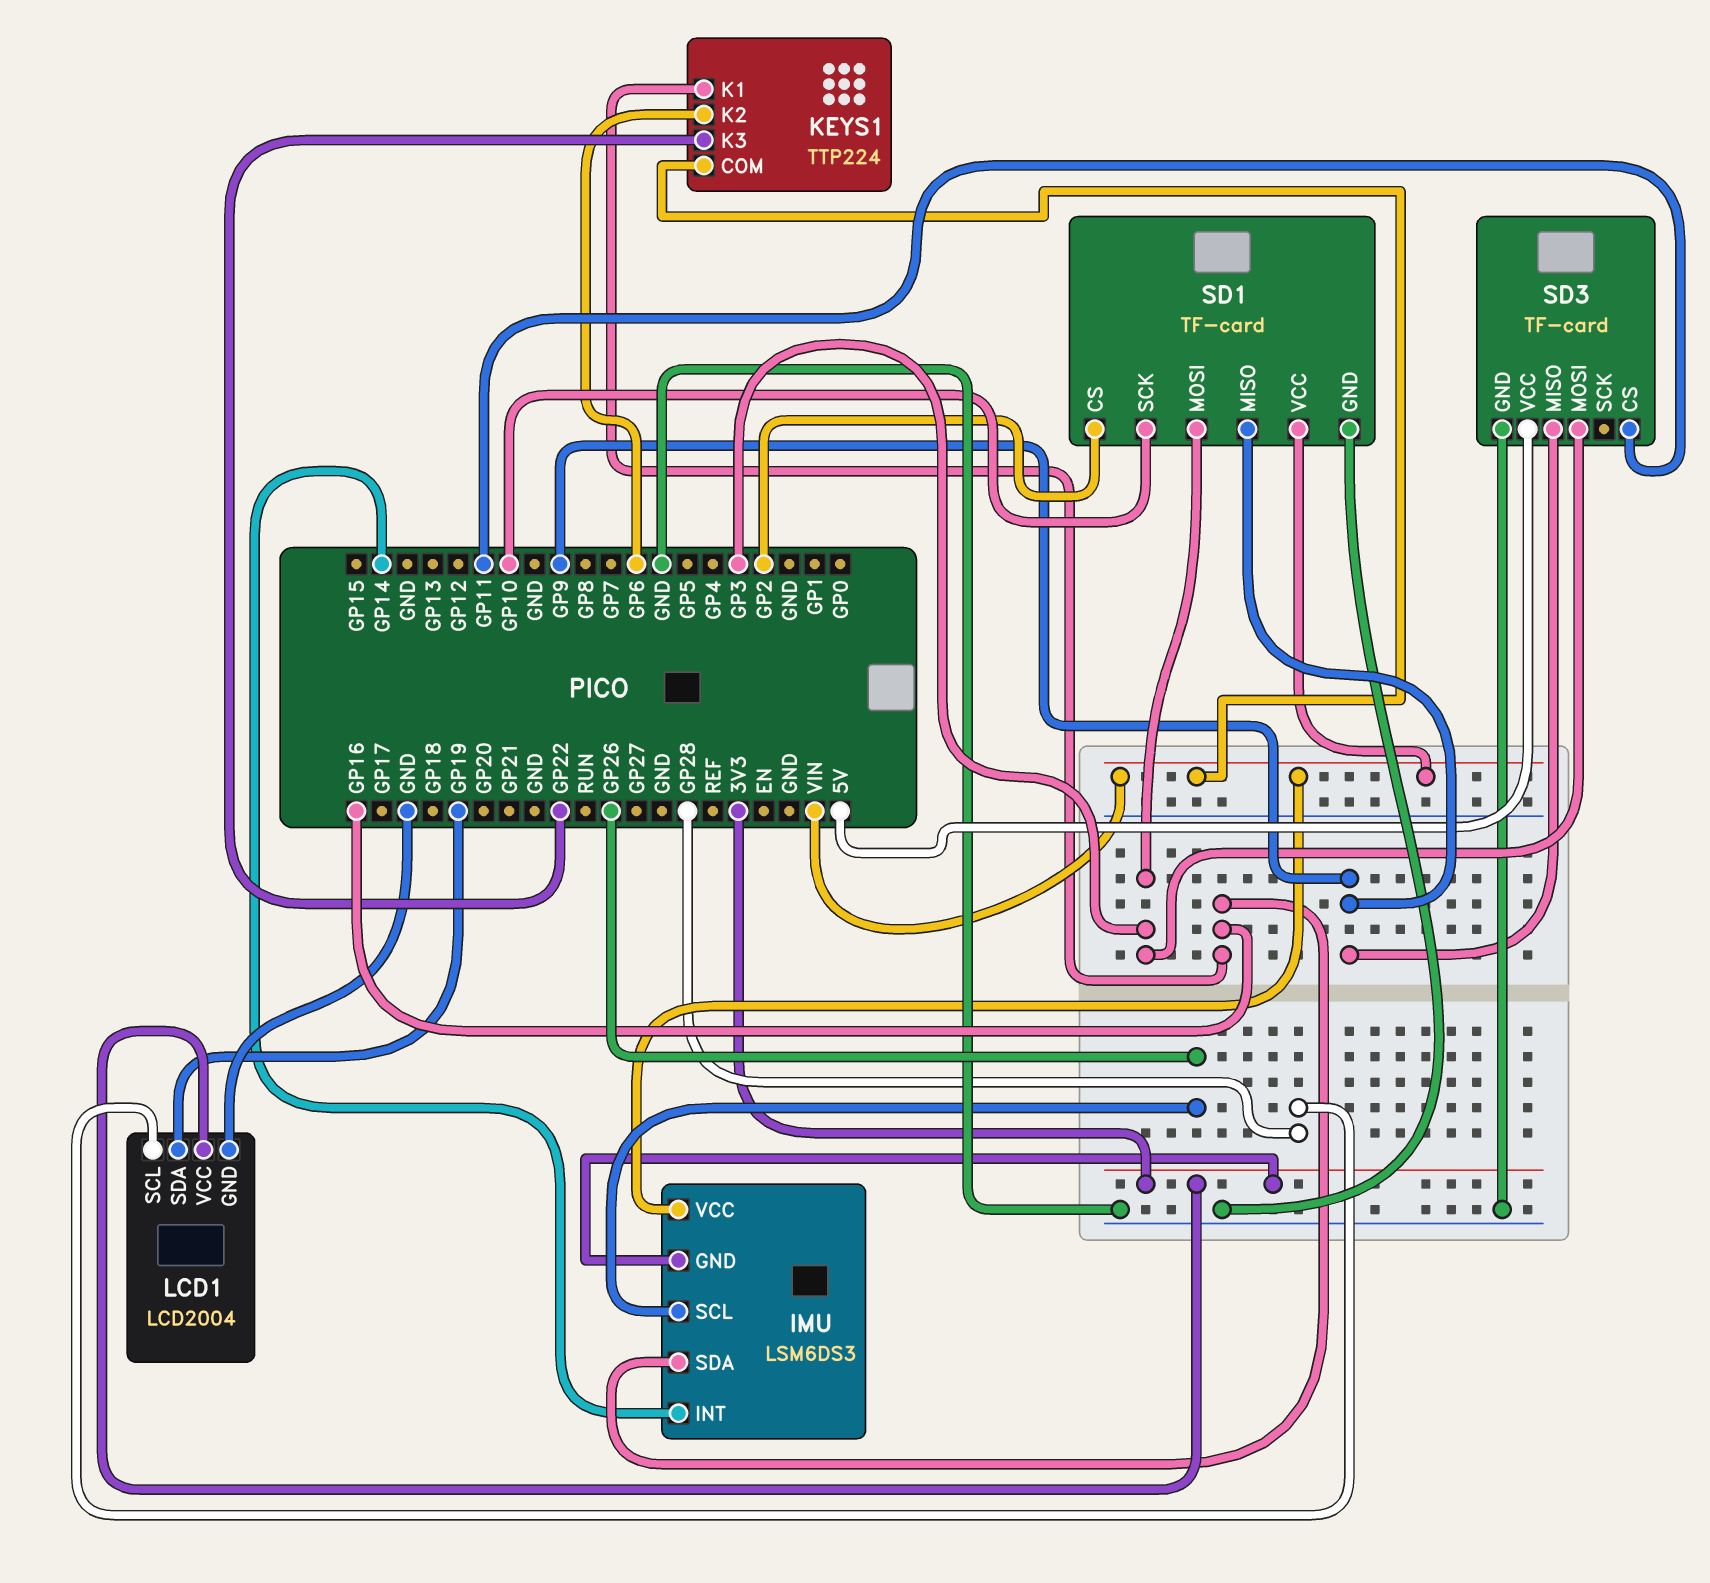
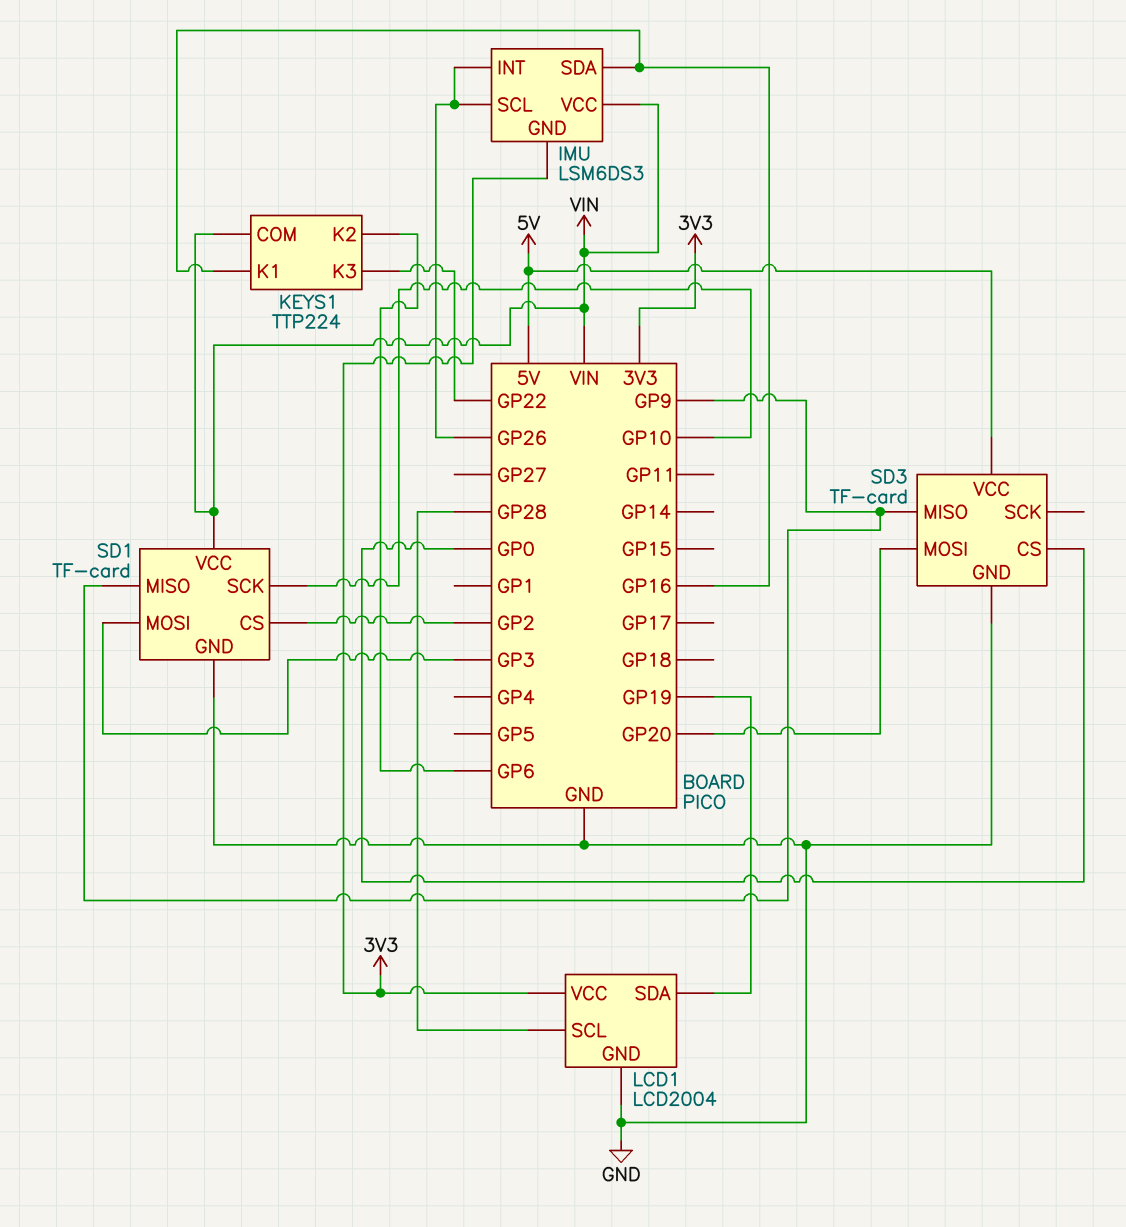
IMU pin INT: GP14 -> GP26
SD3 pin CS: GP11 -> GP0
SD3 pin MOSI: GP3 -> GP20

